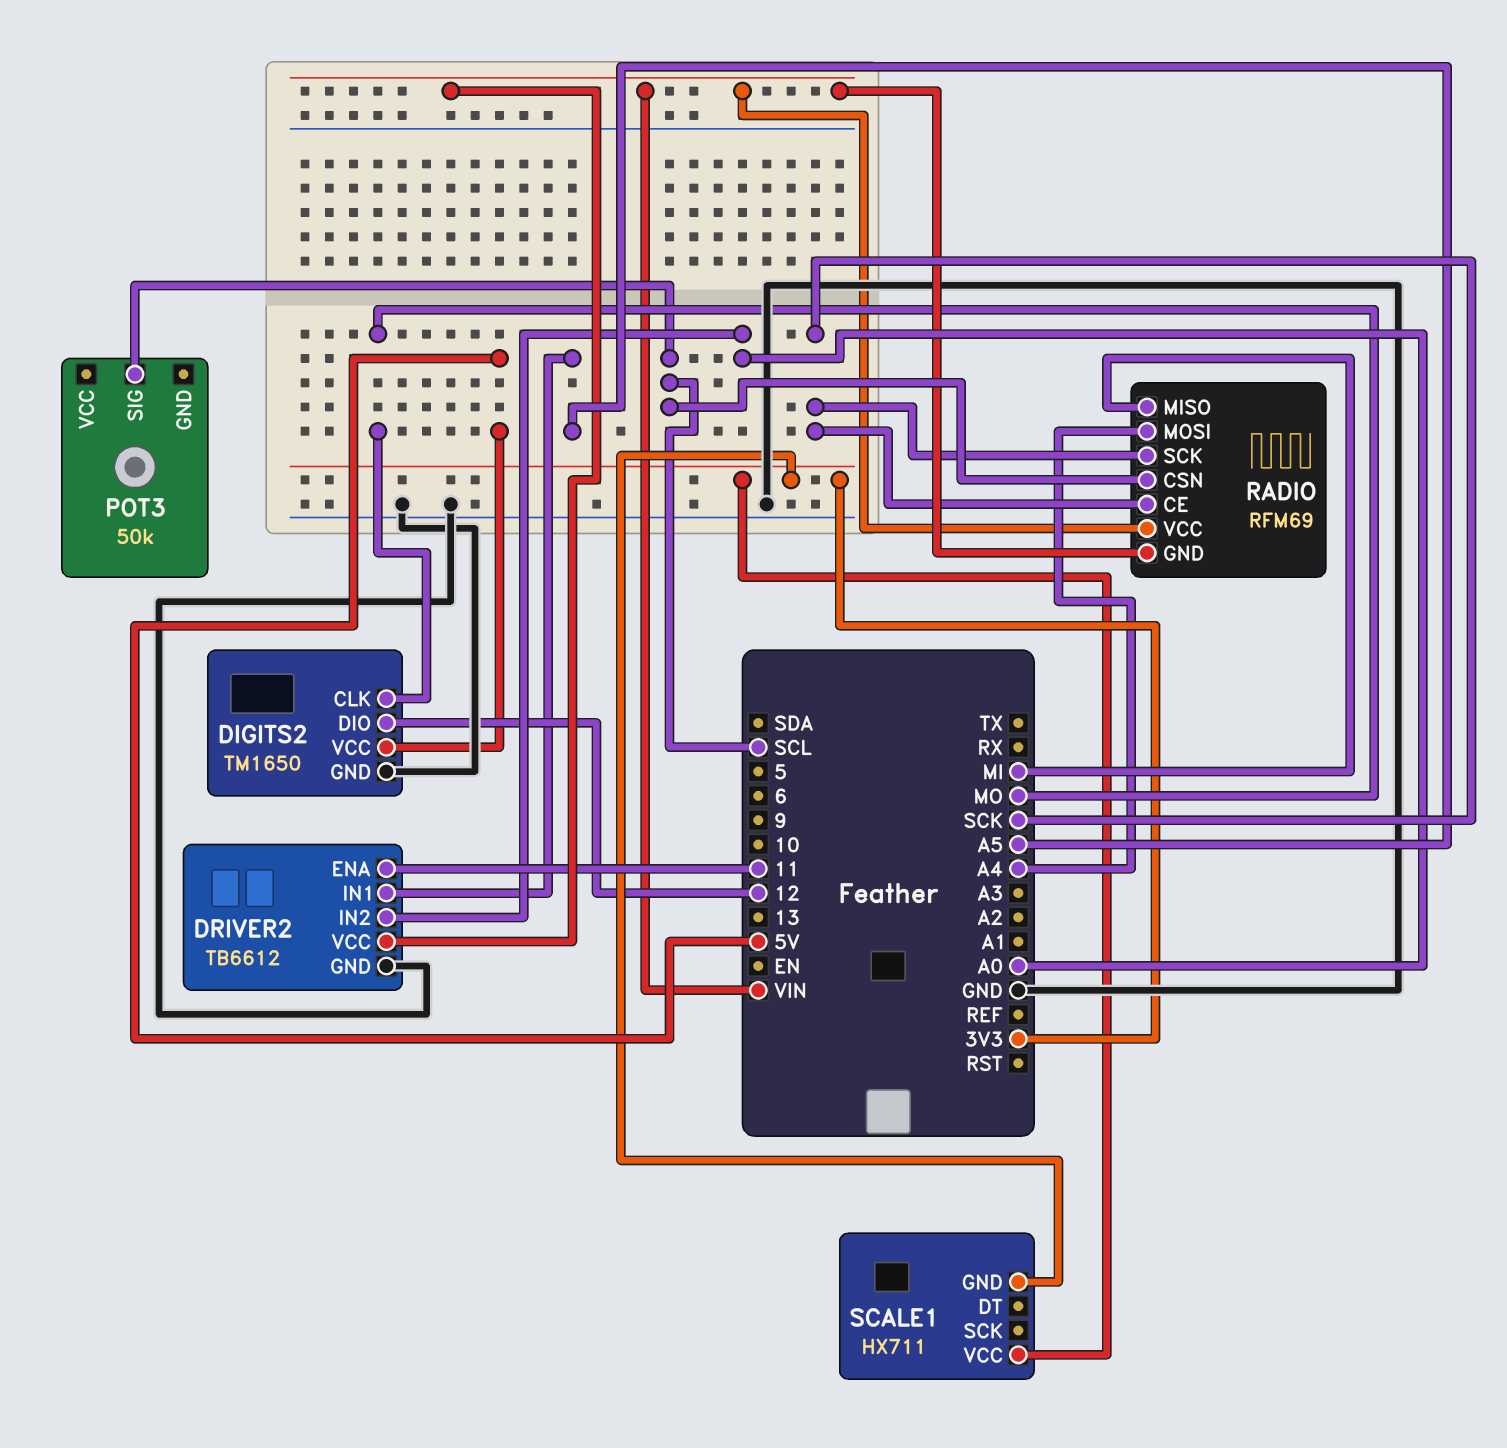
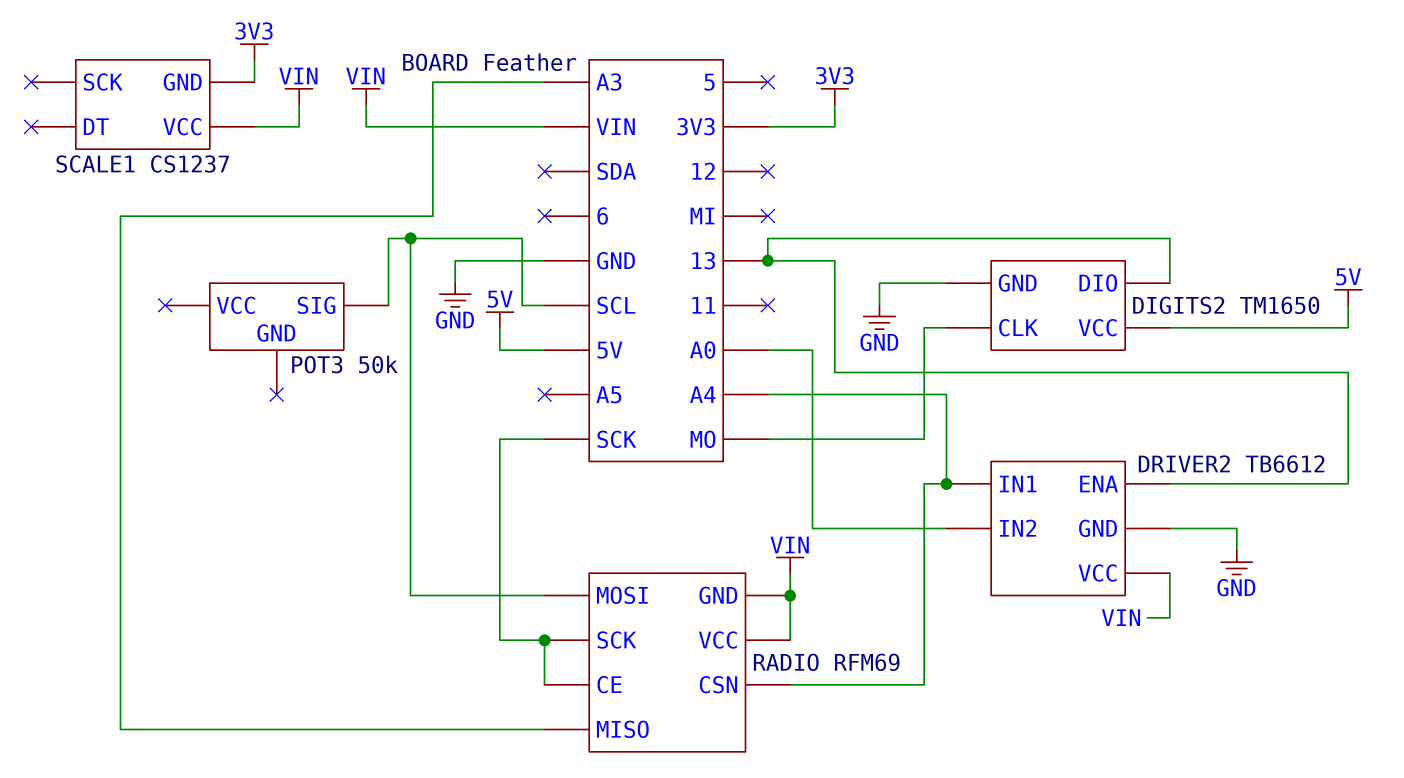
DIGITS2 pin DIO: 12 -> 13
DRIVER2 pin ENA: 11 -> 13
DRIVER2 pin IN1: A5 -> A4
RADIO pin CSN: SCL -> A4
RADIO pin MISO: MI -> A3
RADIO pin MOSI: A4 -> SCL
SCALE1: HX711 -> CS1237
SCALE1 pin VCC: 3V3 -> VIN

